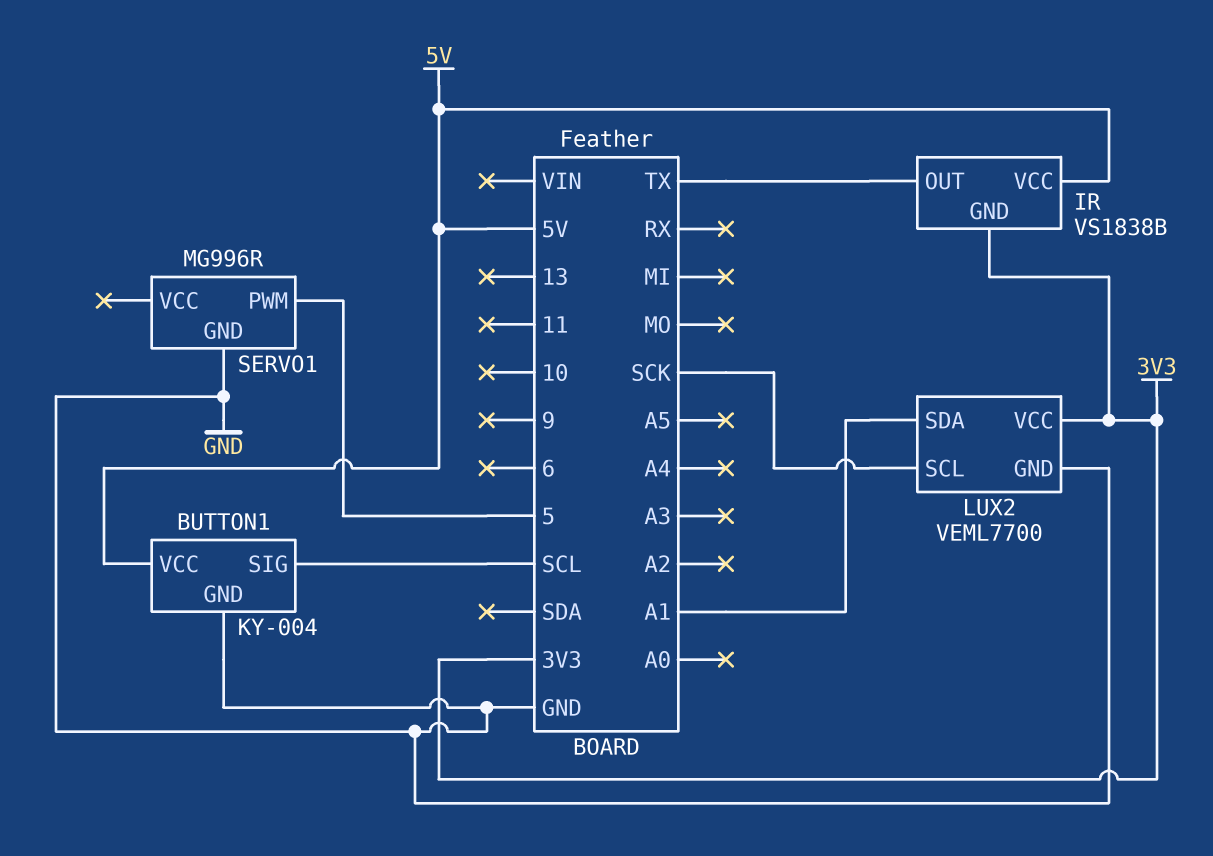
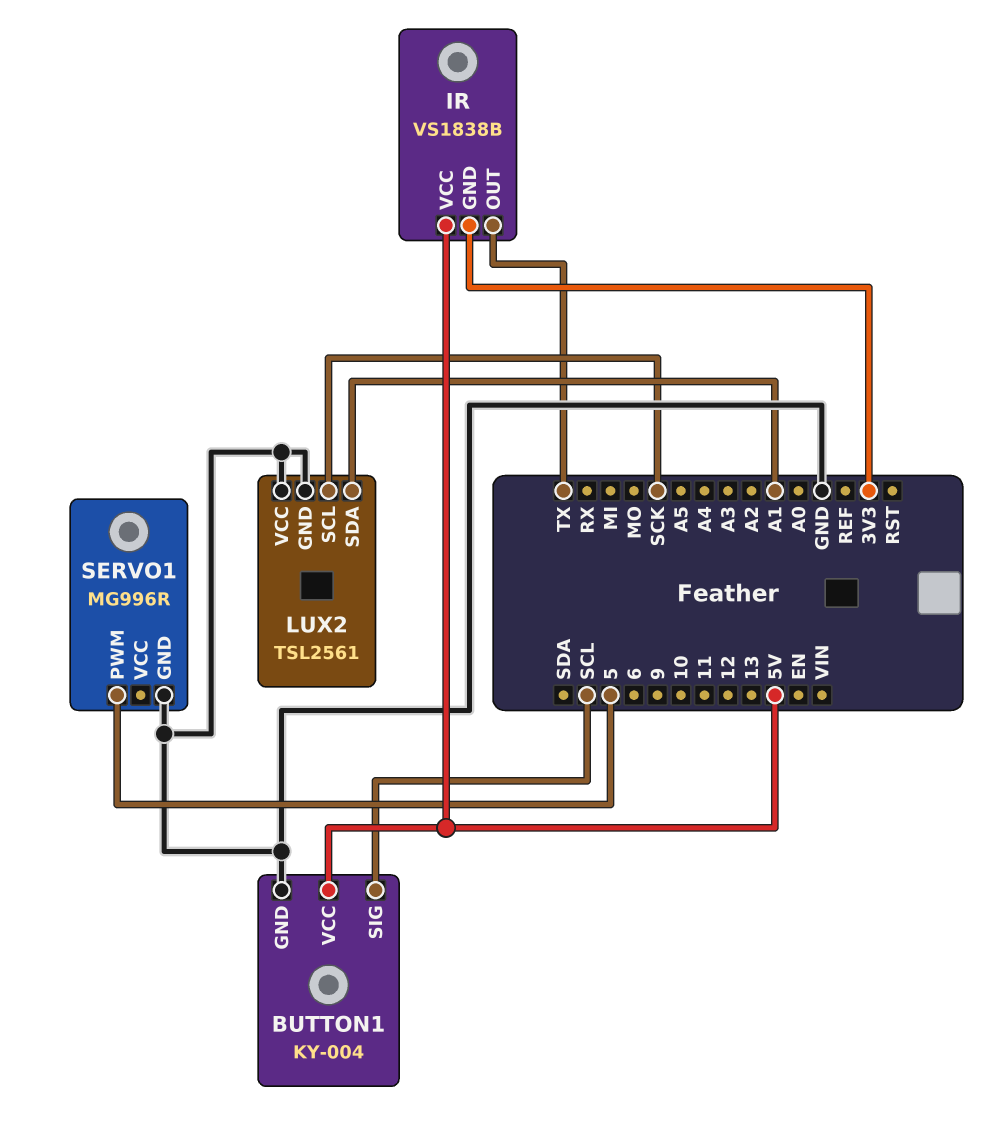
LUX2: VEML7700 -> TSL2561
LUX2 pin VCC: 3V3 -> GND

